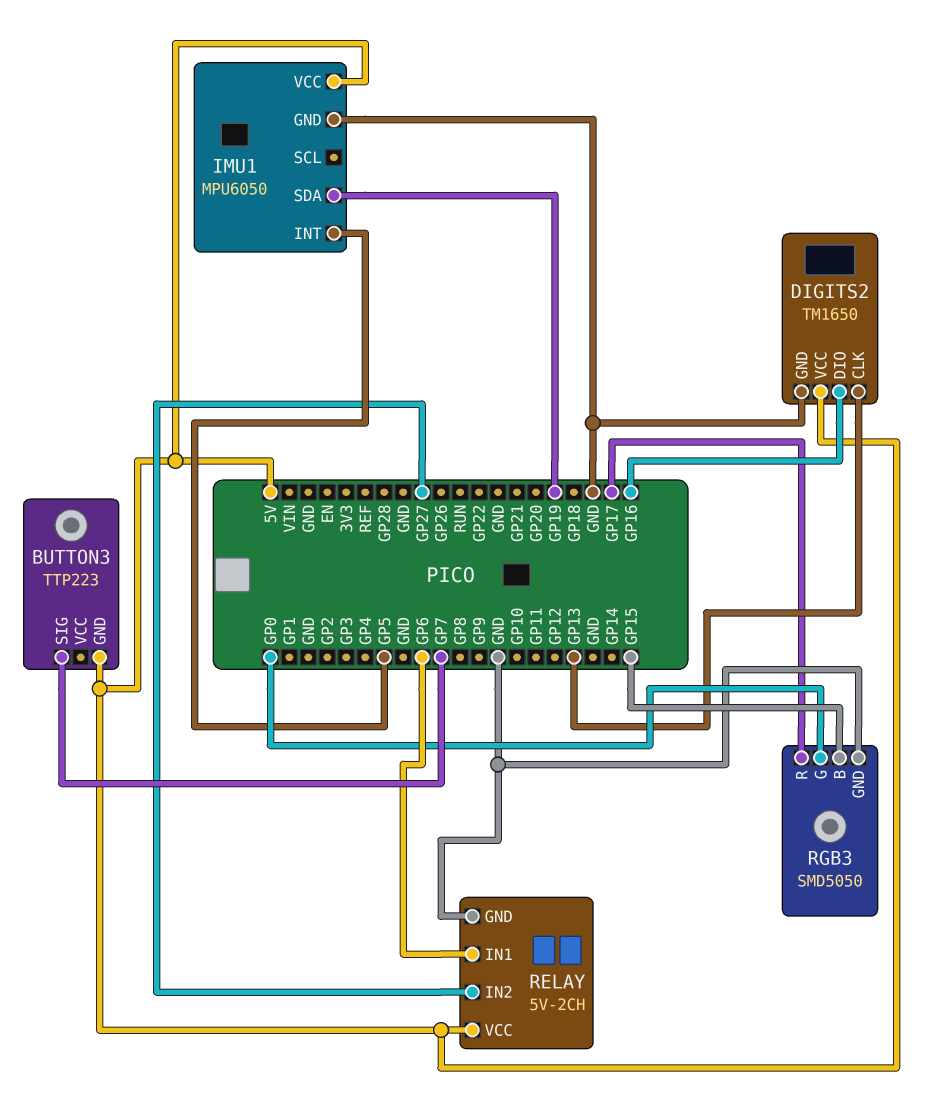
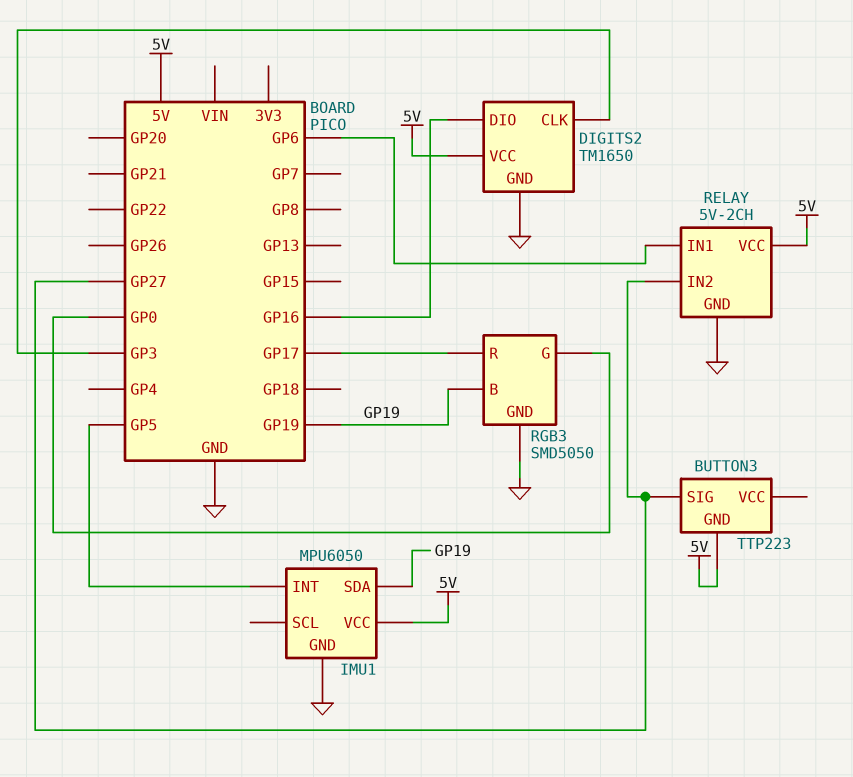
BUTTON3 pin SIG: GP7 -> GP27
DIGITS2 pin CLK: GP13 -> GP3
RGB3 pin B: GP15 -> GP19

